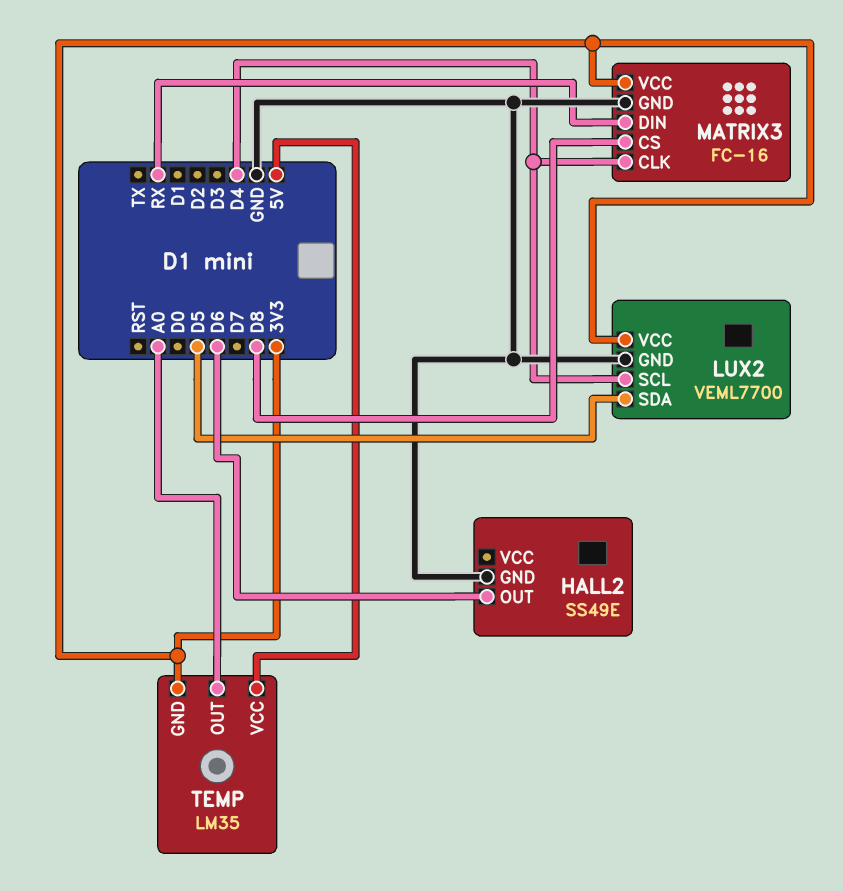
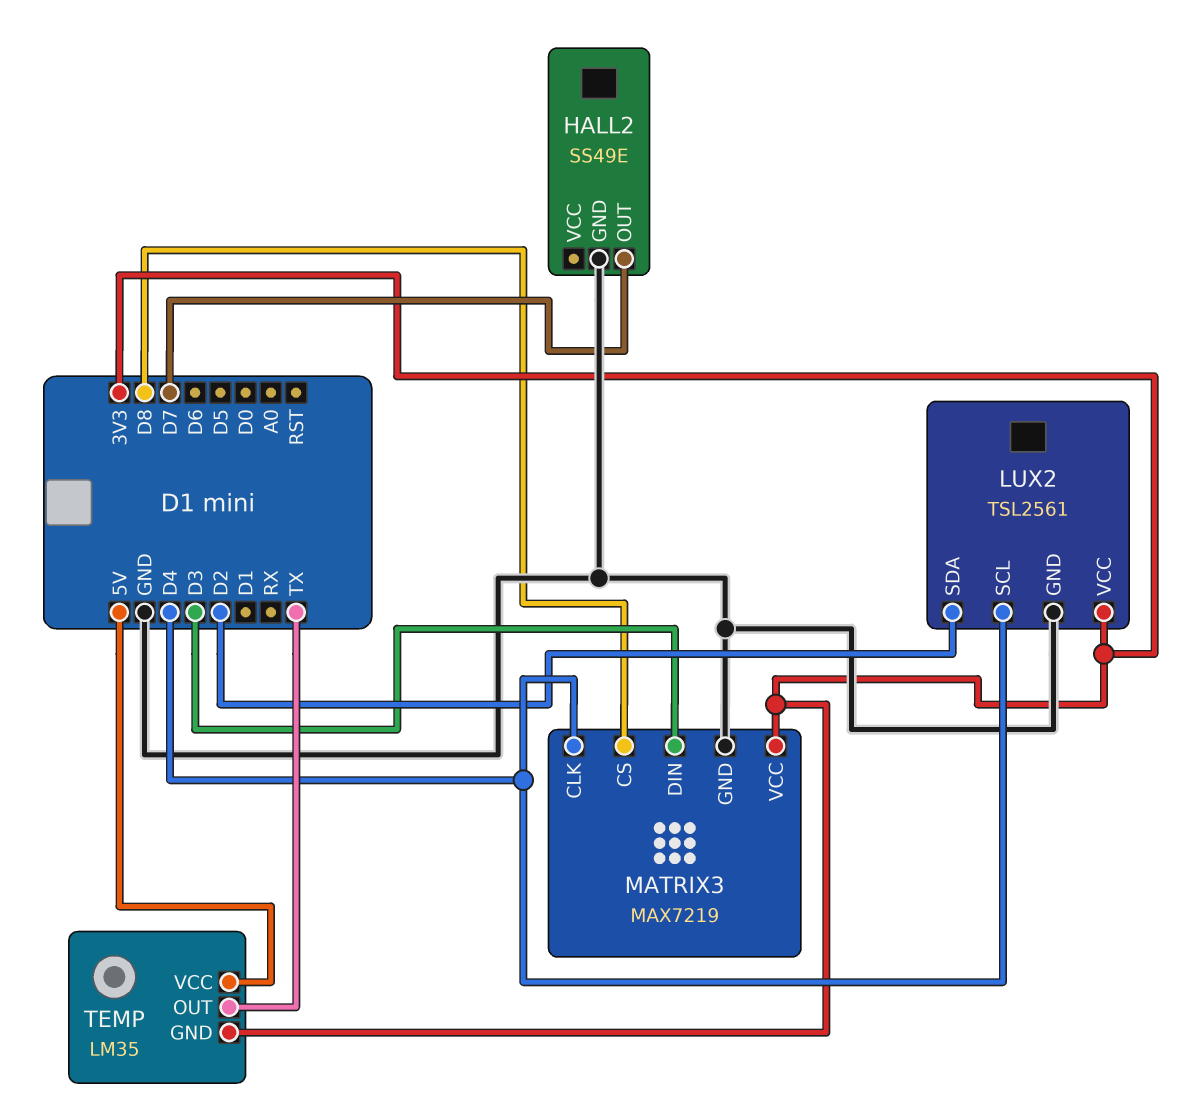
HALL2 pin OUT: D6 -> D7
LUX2: VEML7700 -> TSL2561
LUX2 pin SDA: D5 -> D2
MATRIX3: FC-16 -> MAX7219
MATRIX3 pin DIN: RX -> D3
TEMP pin OUT: A0 -> TX

